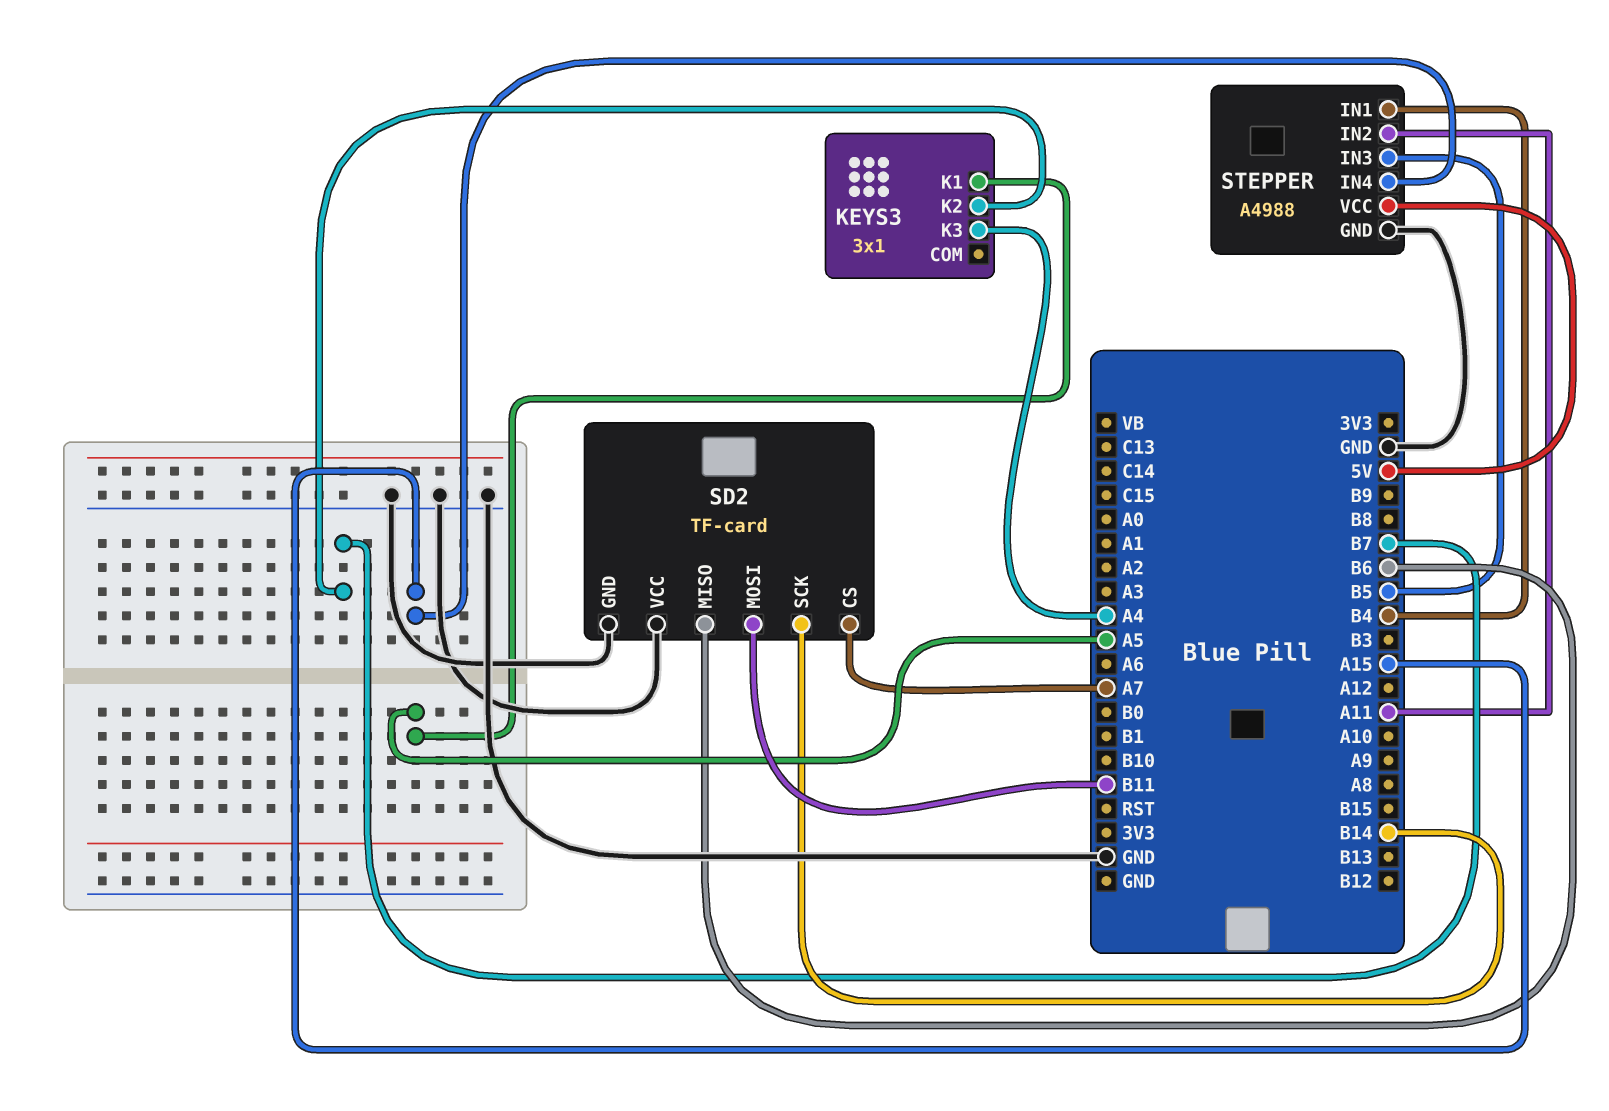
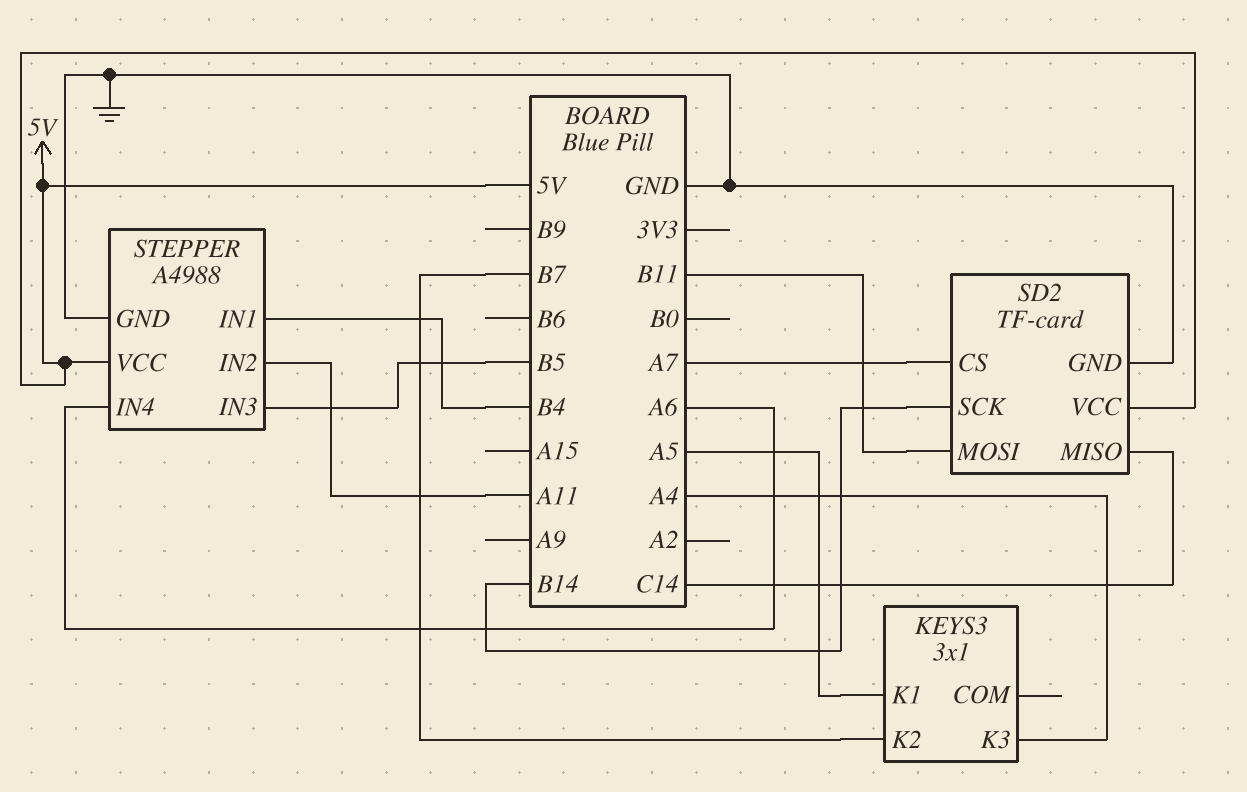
SD2 pin MISO: B6 -> C14
SD2 pin VCC: GND -> 5V
STEPPER pin IN4: A15 -> A6

